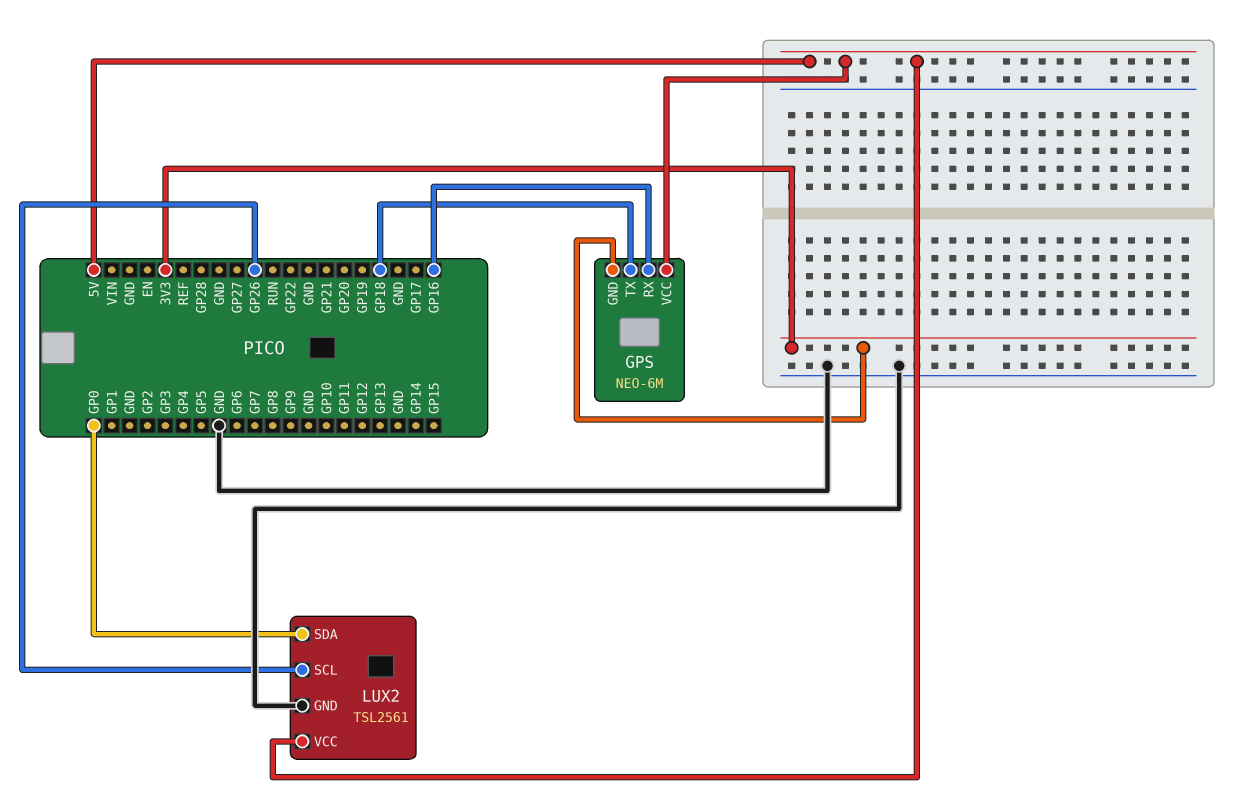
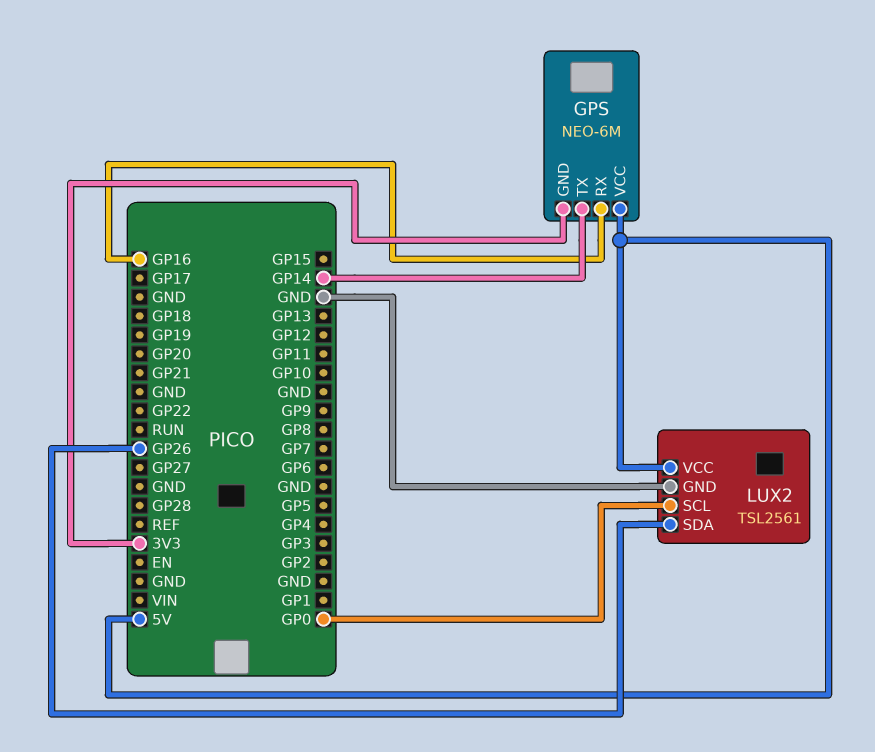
GPS pin TX: GP18 -> GP14
LUX2 pin SCL: GP26 -> GP0
LUX2 pin SDA: GP0 -> GP26

